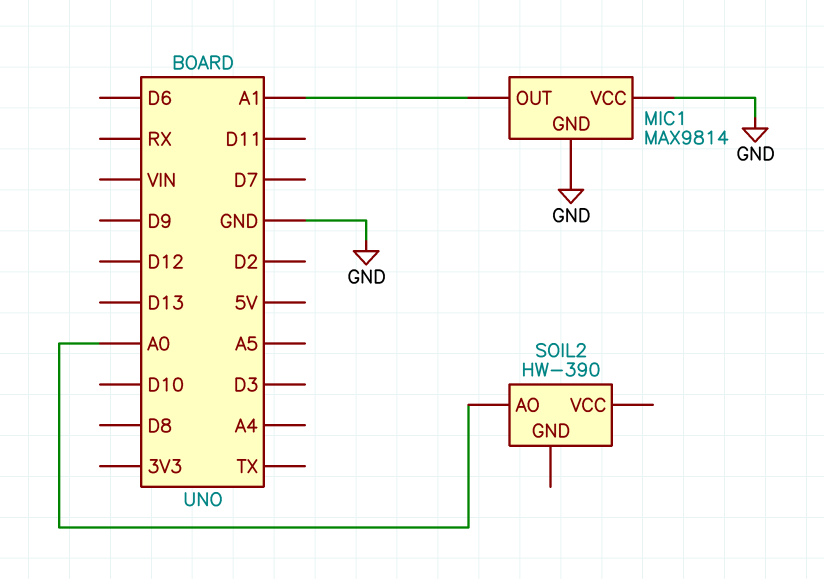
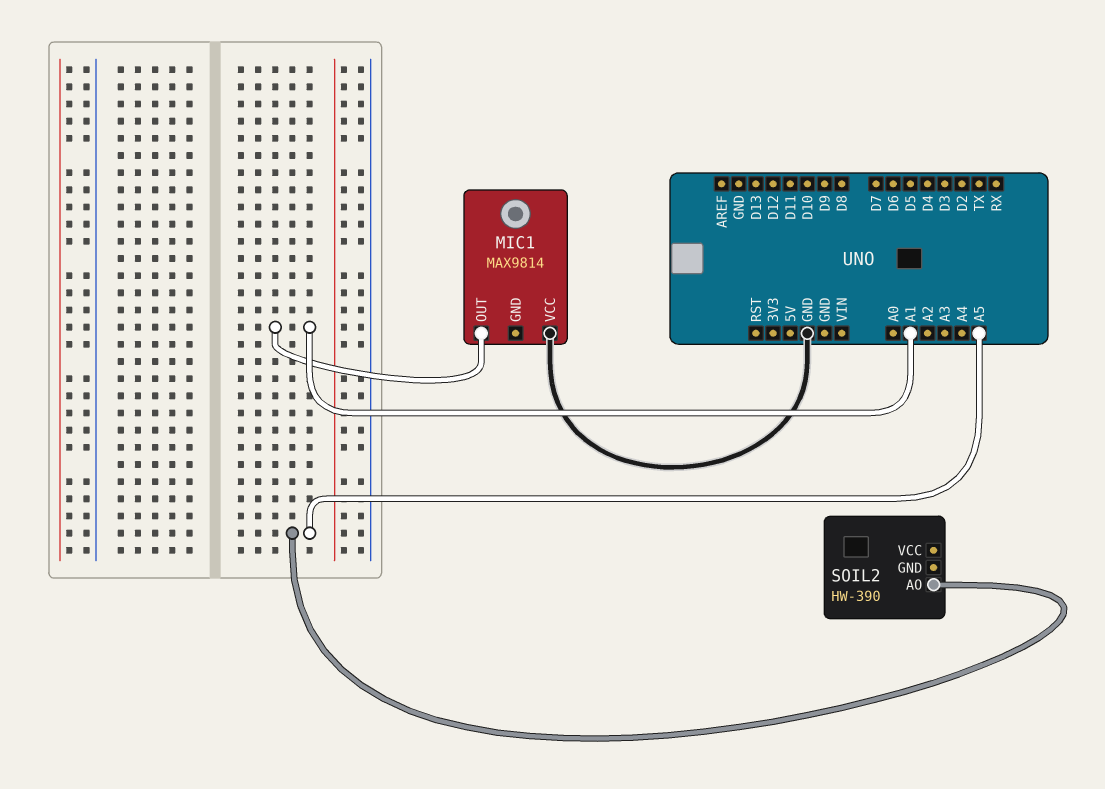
MIC1 pin GND: GND -> none
SOIL2 pin AO: A0 -> A5

